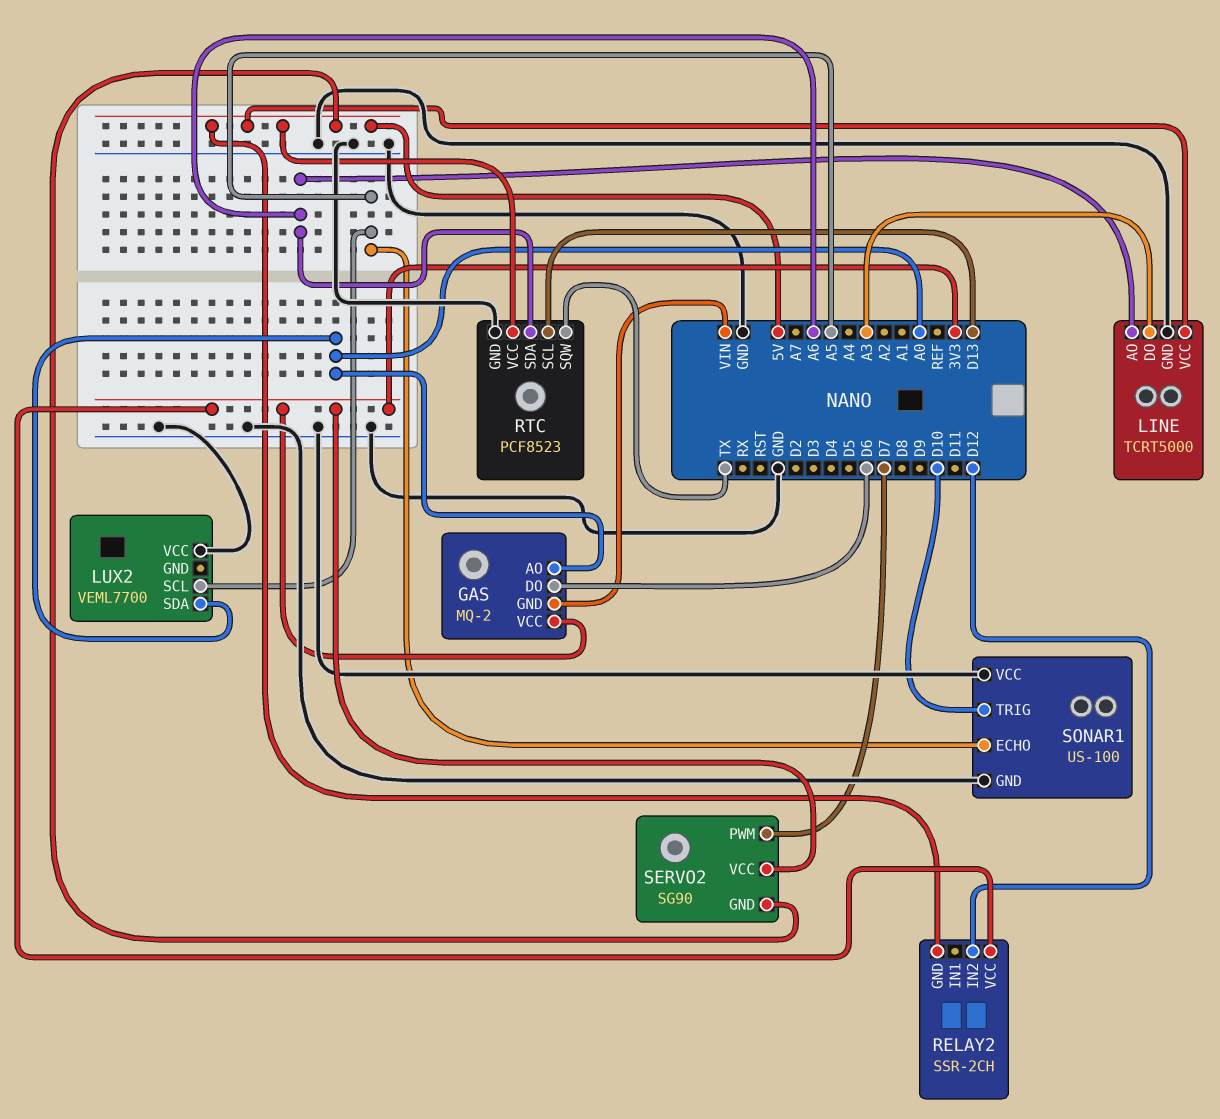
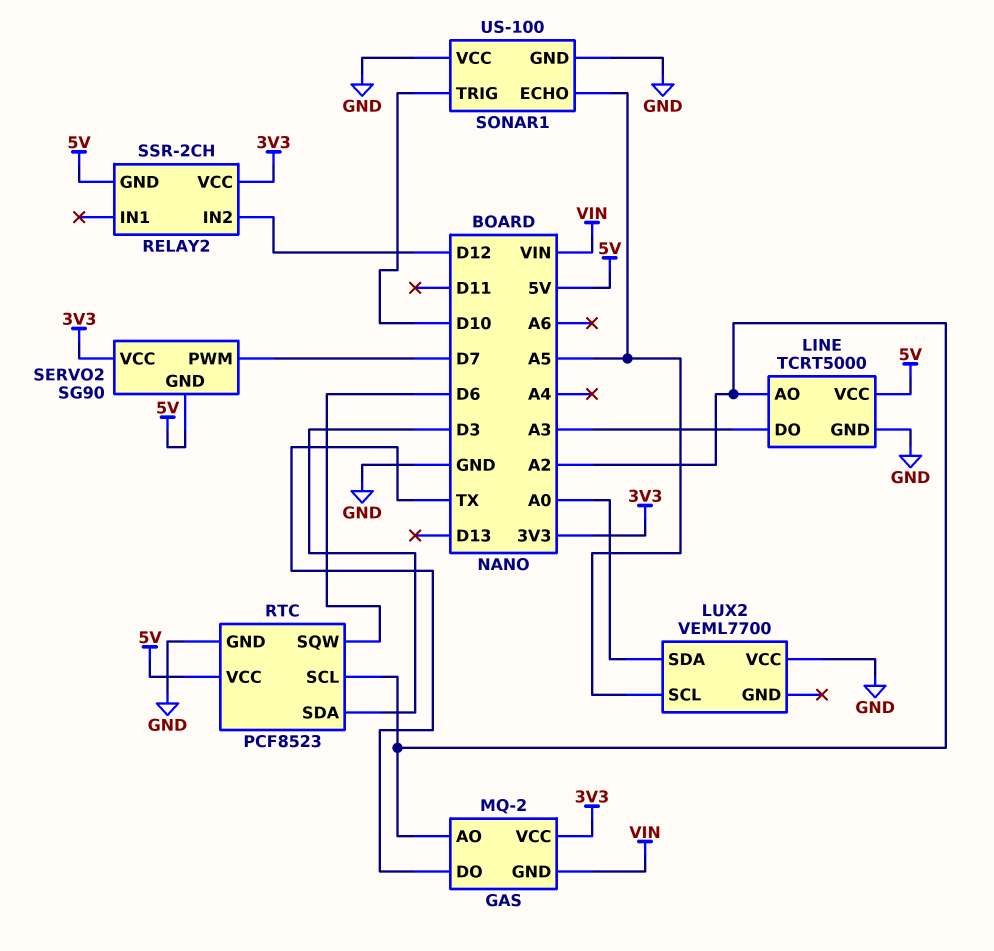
GAS pin AO: A0 -> A2
GAS pin DO: D6 -> TX
LINE pin AO: A6 -> A2
RTC pin SCL: D13 -> A2
RTC pin SDA: A6 -> D3
RTC pin SQW: TX -> D6

